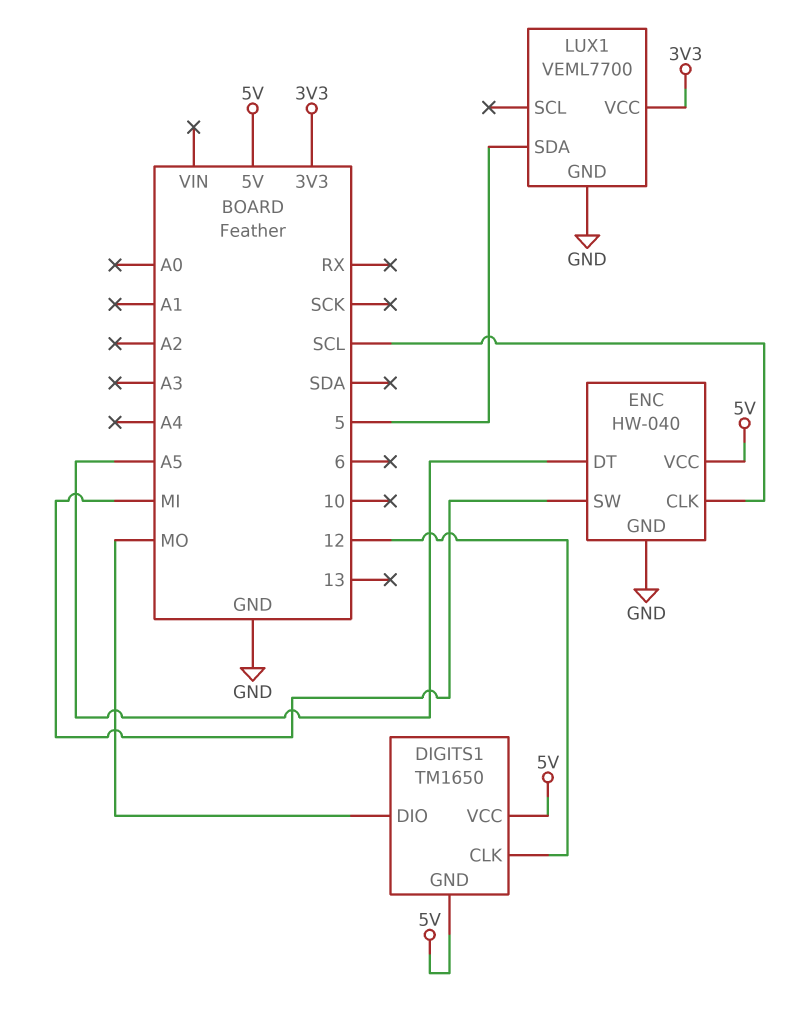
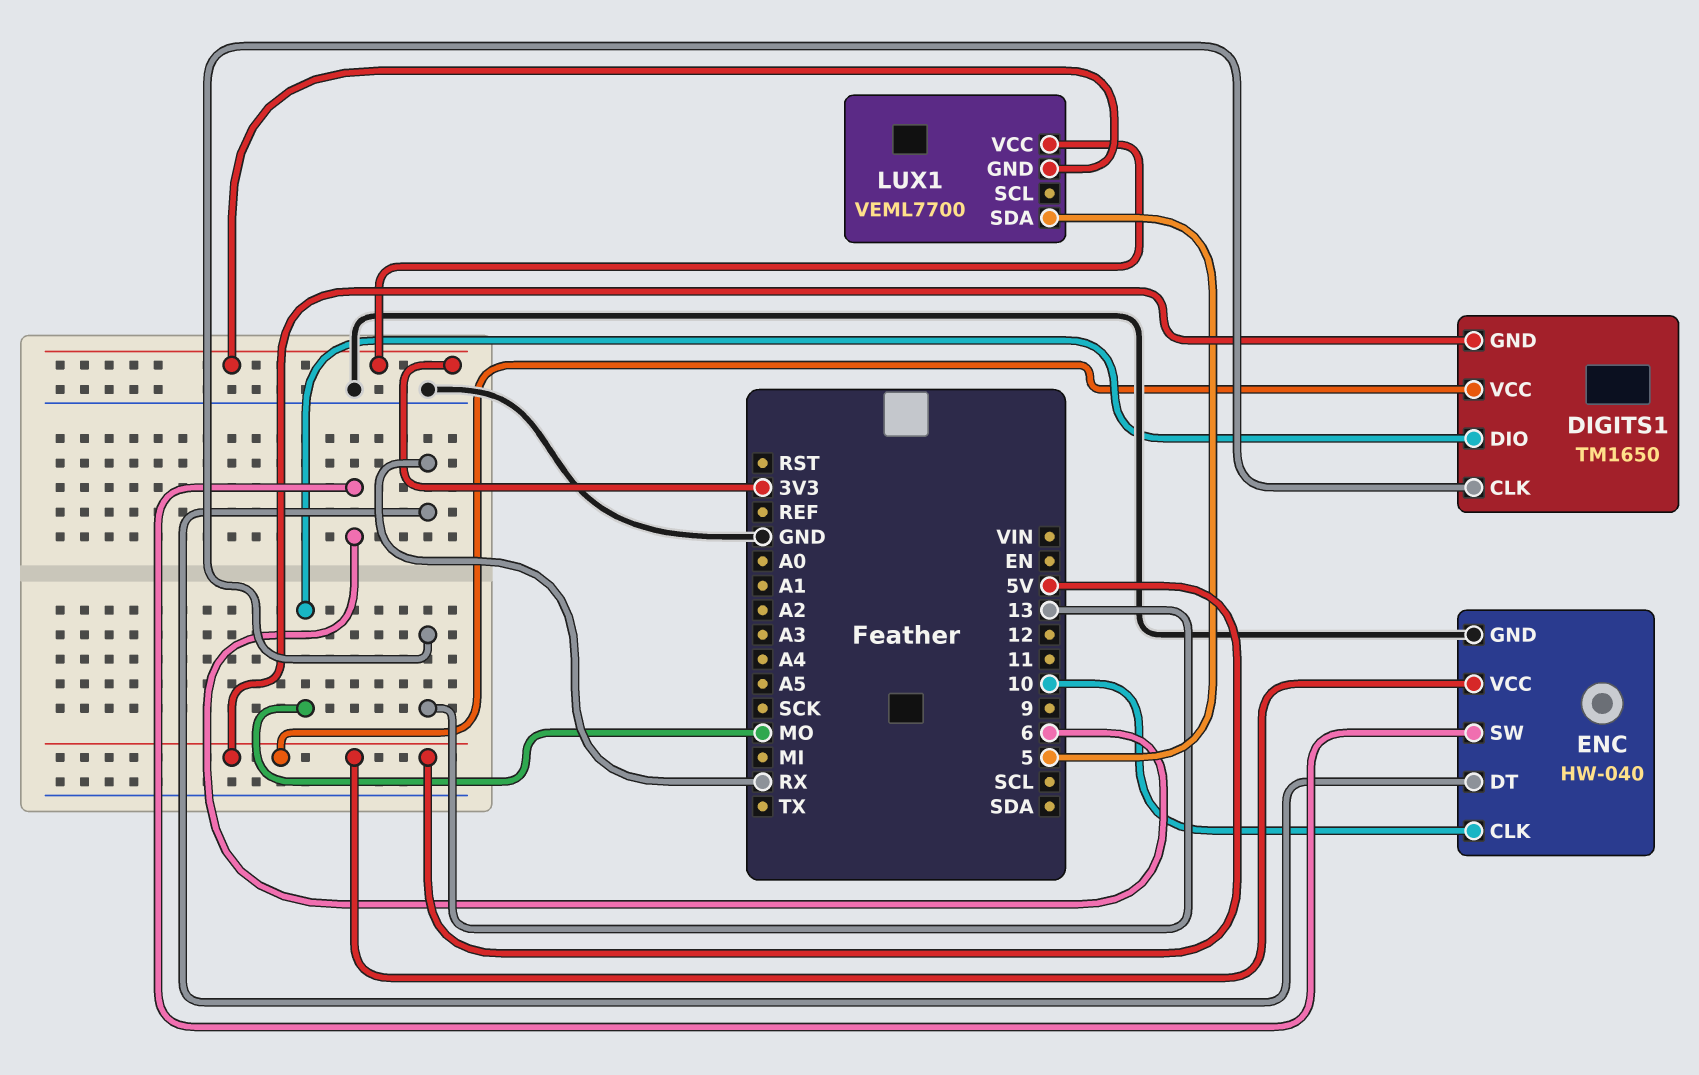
DIGITS1 pin CLK: 12 -> 13
ENC pin CLK: SCL -> 10
ENC pin DT: A5 -> RX
ENC pin SW: MI -> 6
LUX1 pin GND: GND -> 3V3

